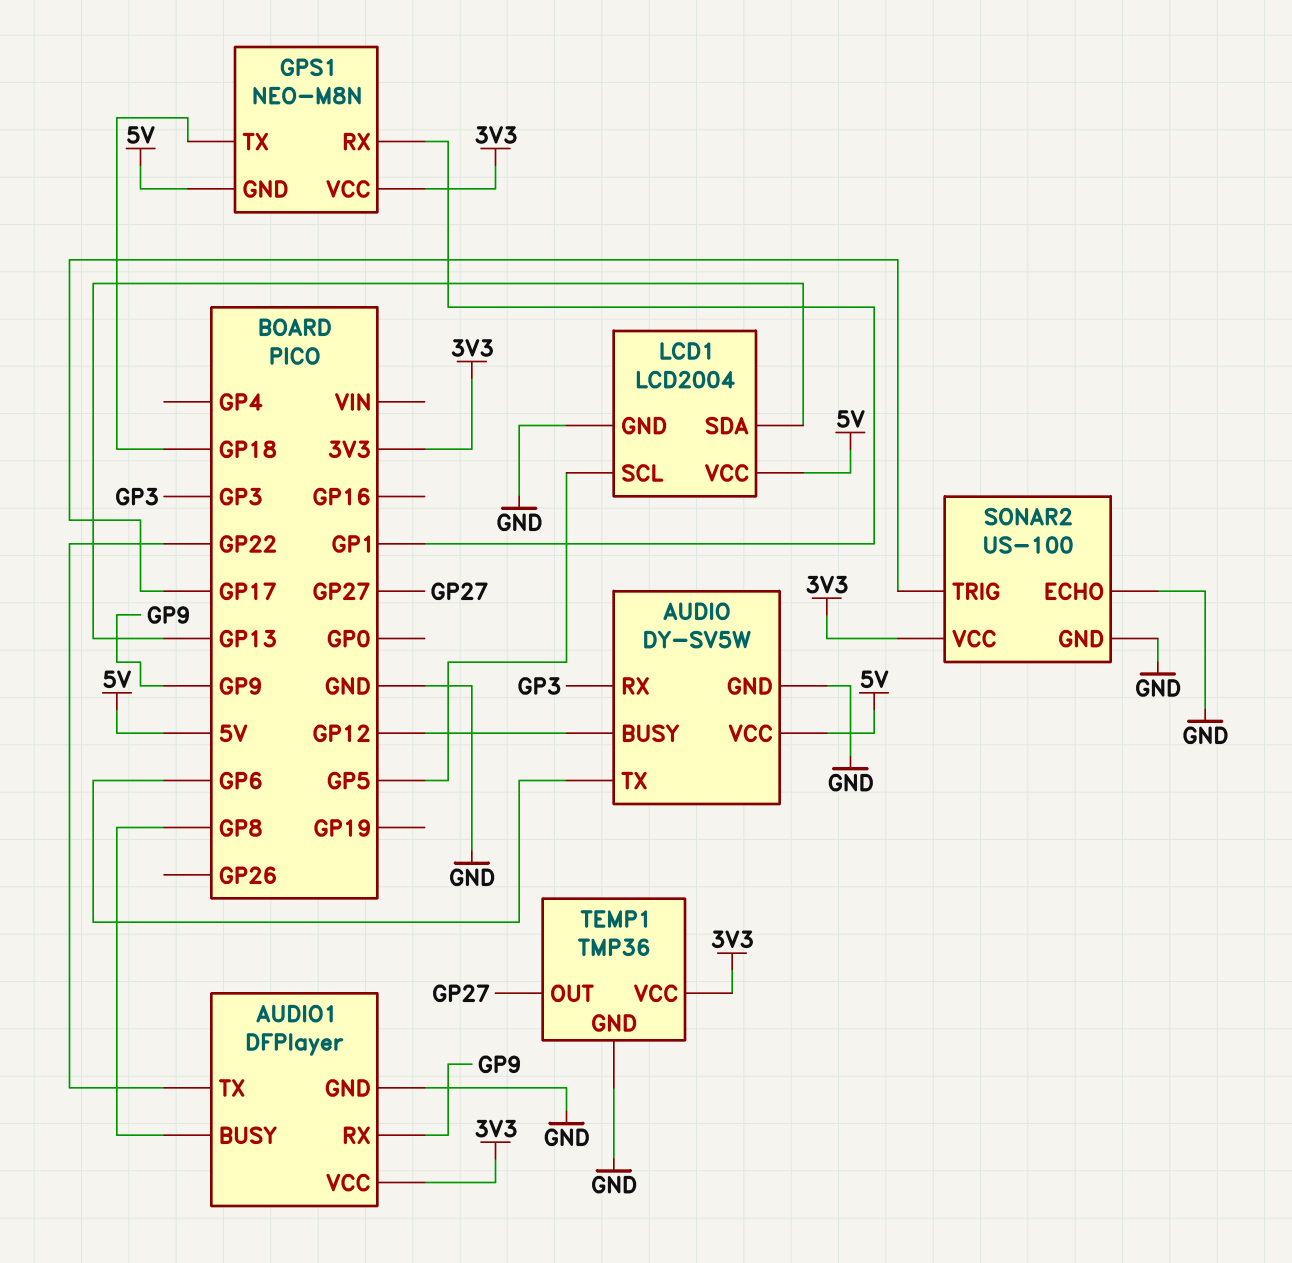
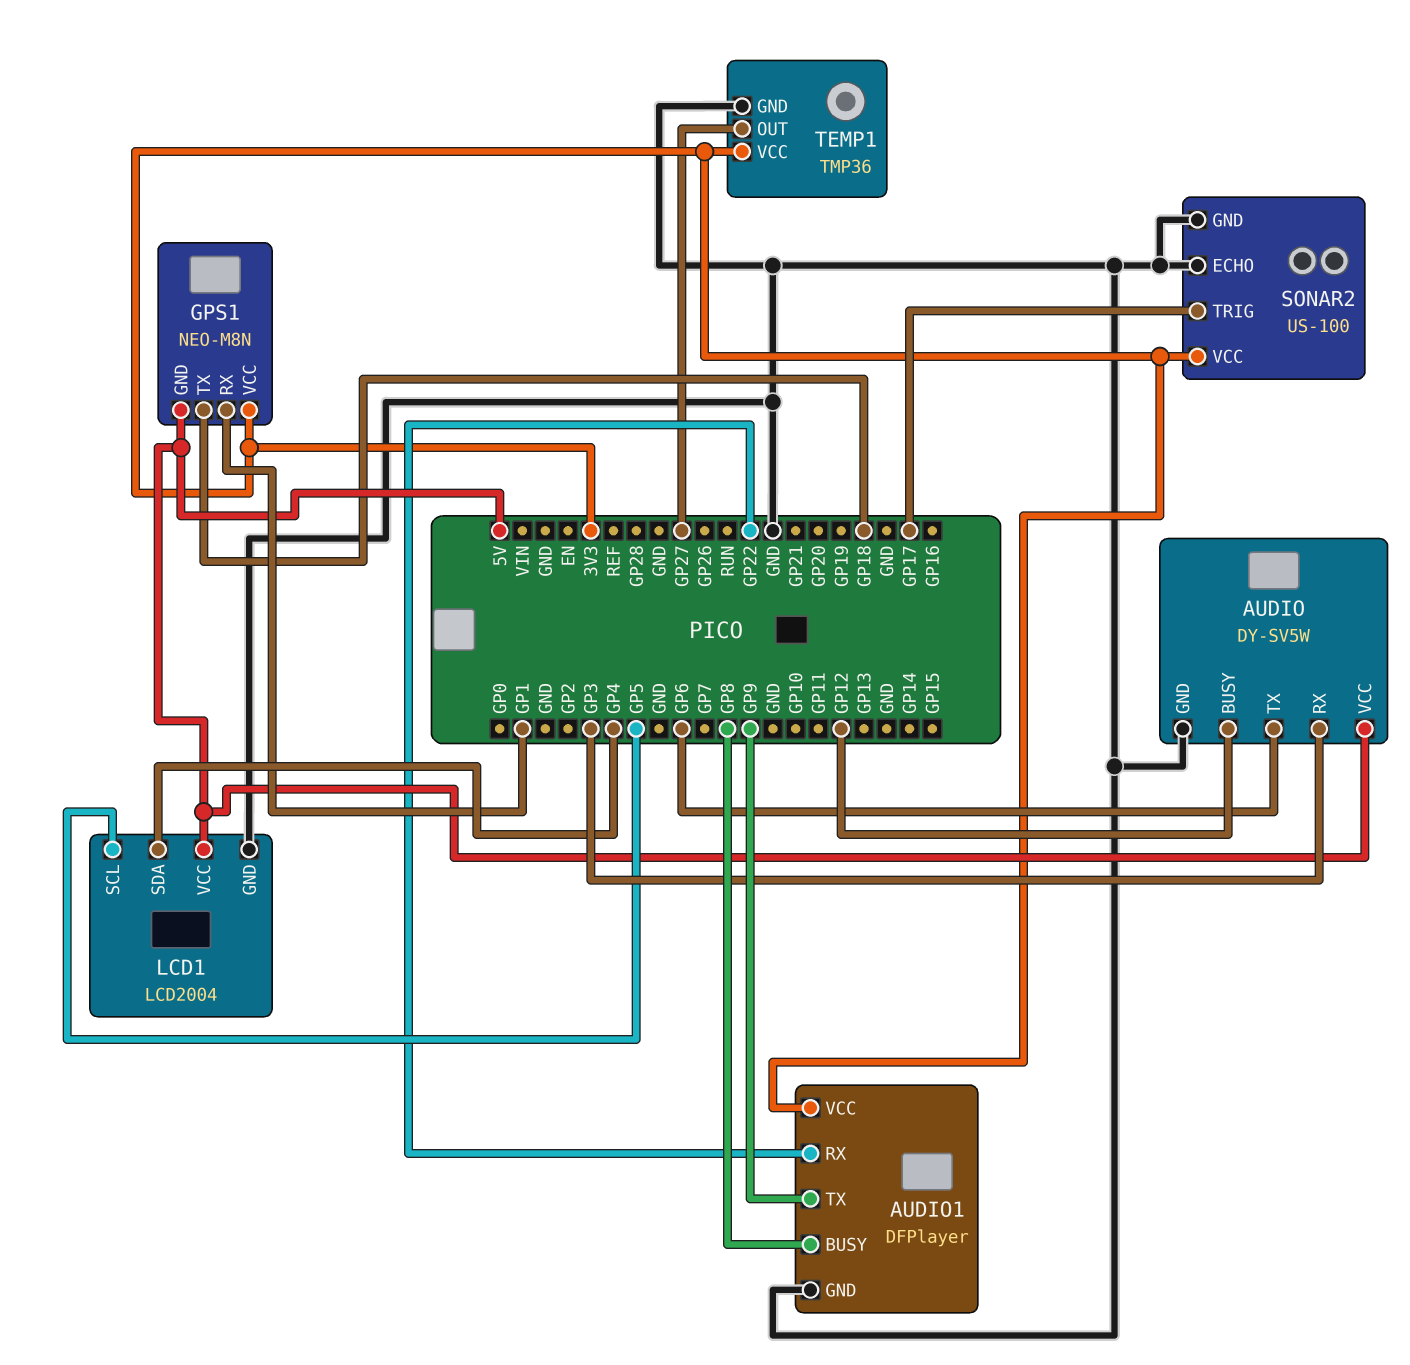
AUDIO1 pin RX: GP9 -> GP22
AUDIO1 pin TX: GP22 -> GP9
LCD1 pin SDA: GP13 -> GP4

